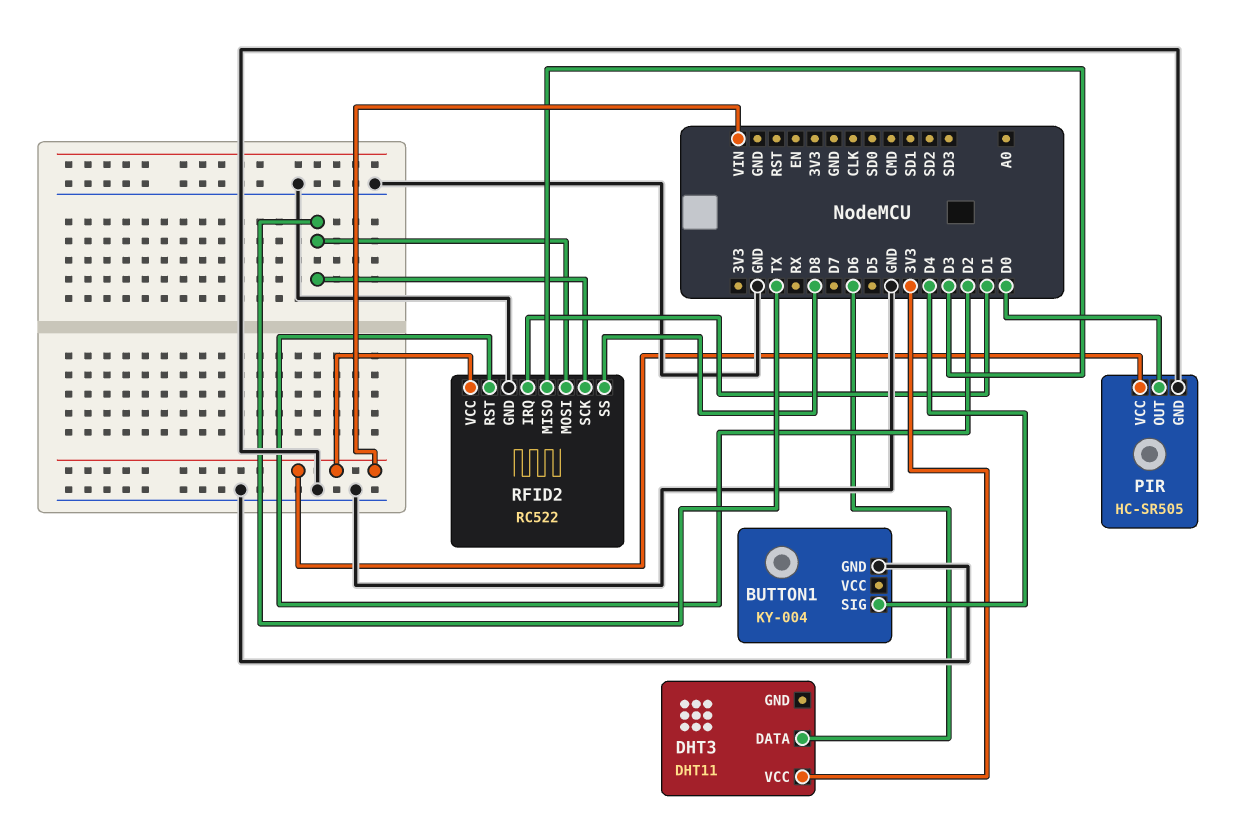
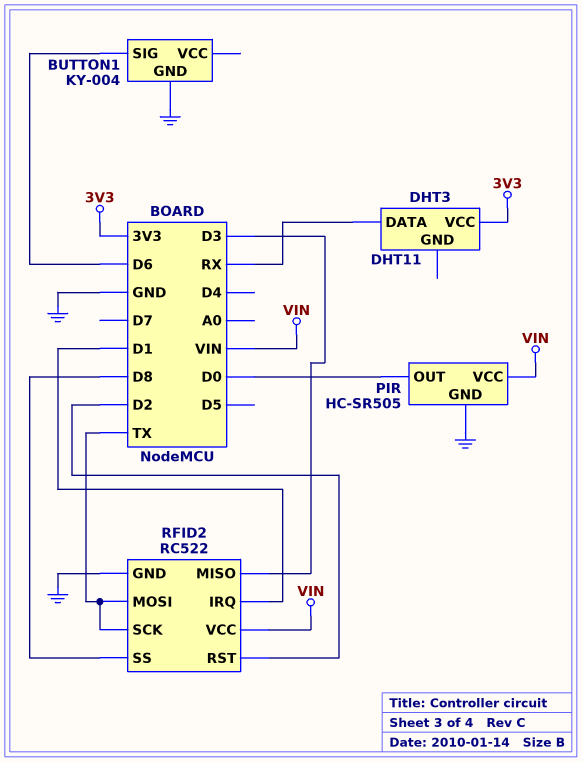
BUTTON1 pin SIG: D4 -> D6
DHT3 pin DATA: D6 -> RX

